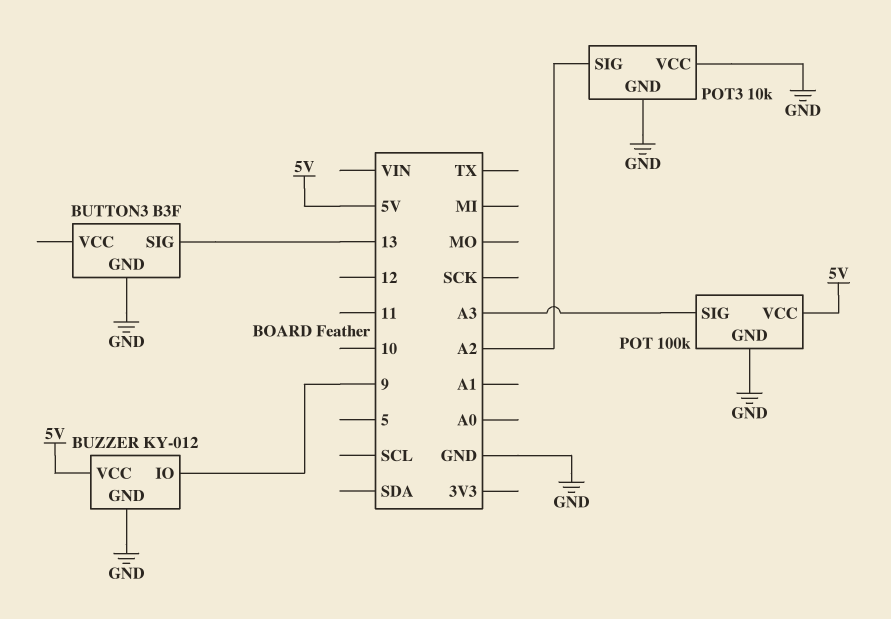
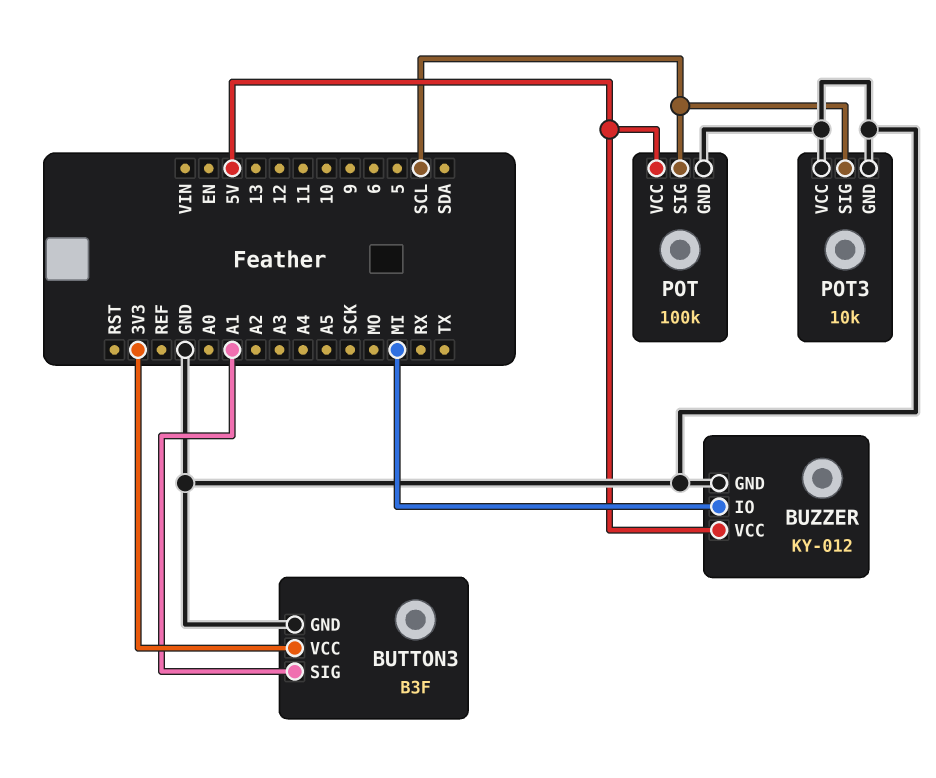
BUTTON3 pin SIG: 13 -> A1
BUTTON3 pin VCC: none -> 3V3
BUZZER pin IO: 9 -> MI
POT pin SIG: A3 -> SCL
POT3 pin SIG: A2 -> SCL

